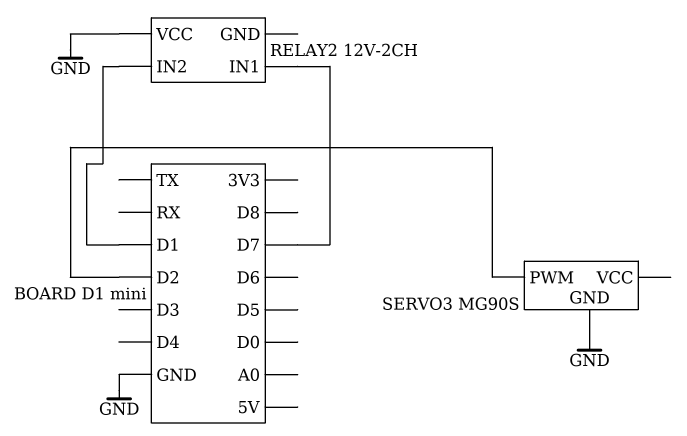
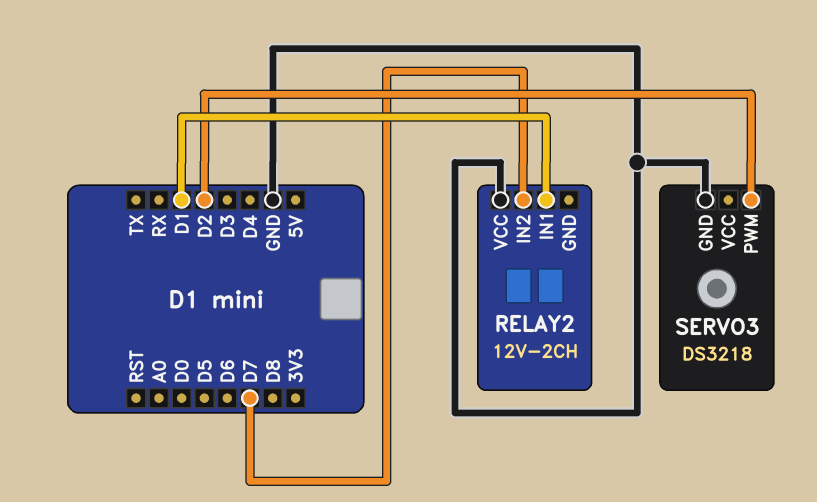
RELAY2 pin IN1: D7 -> D1
RELAY2 pin IN2: D1 -> D7
SERVO3: MG90S -> DS3218

